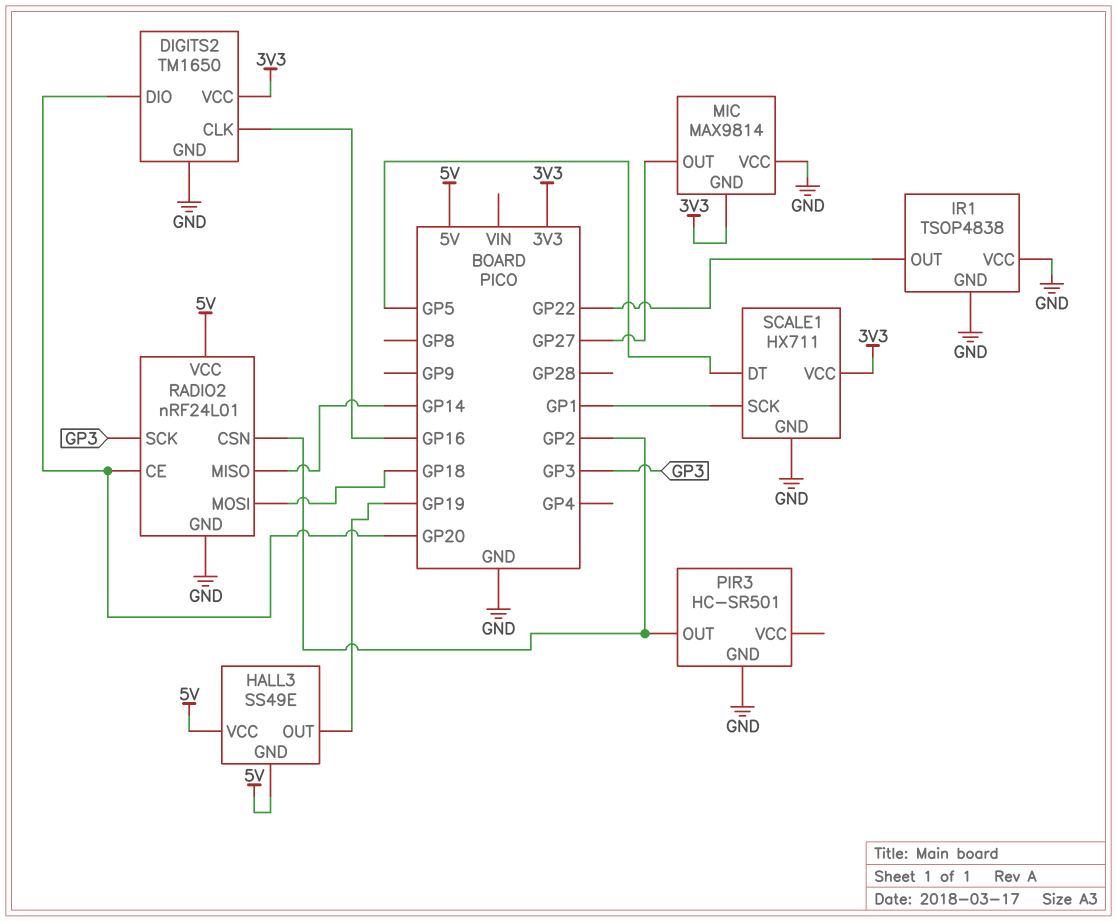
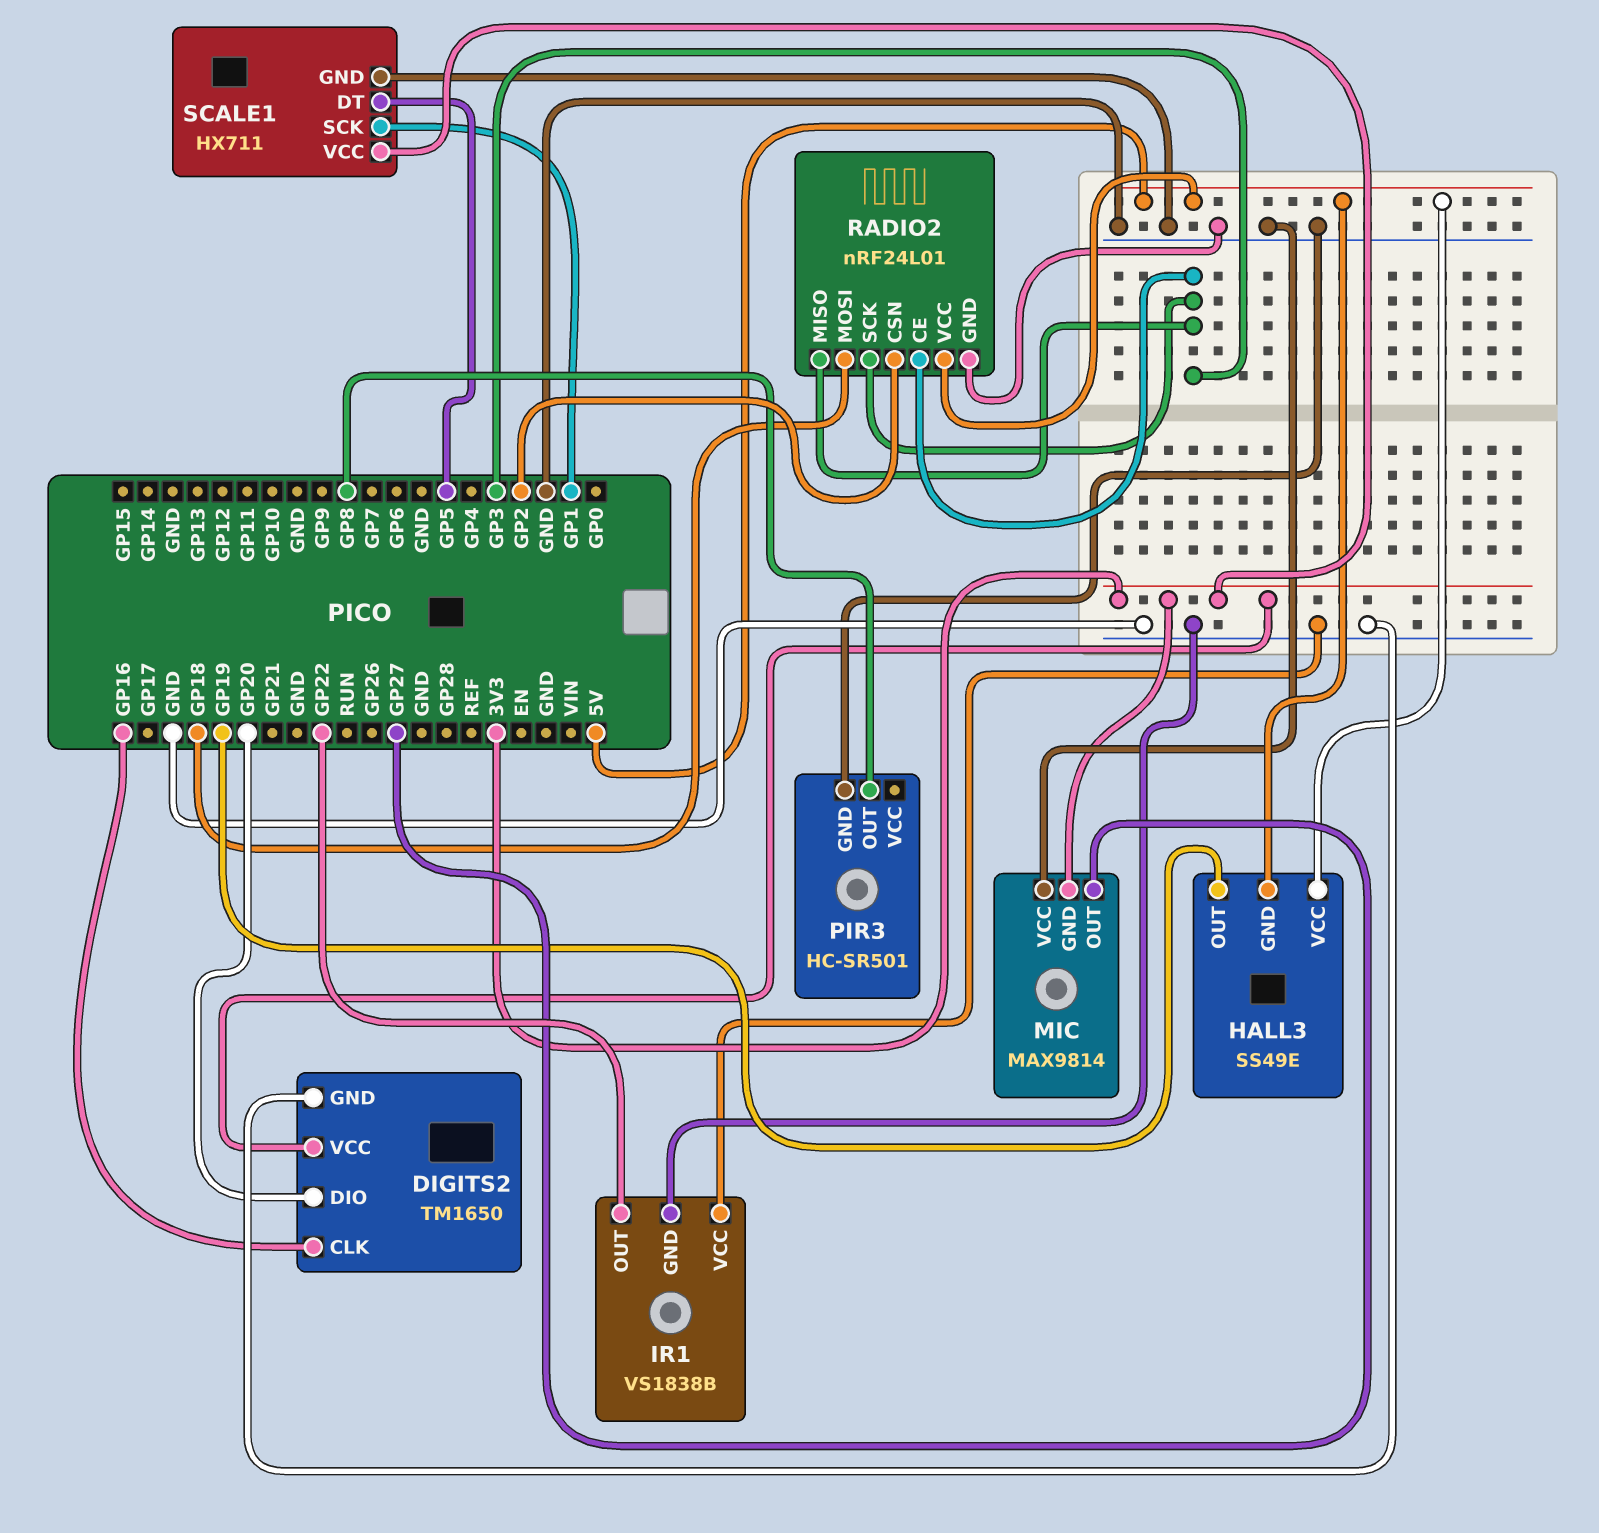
IR1: TSOP4838 -> VS1838B
PIR3 pin OUT: GP2 -> GP8
RADIO2 pin CE: GP20 -> GP3
RADIO2 pin MISO: GP14 -> GP3

